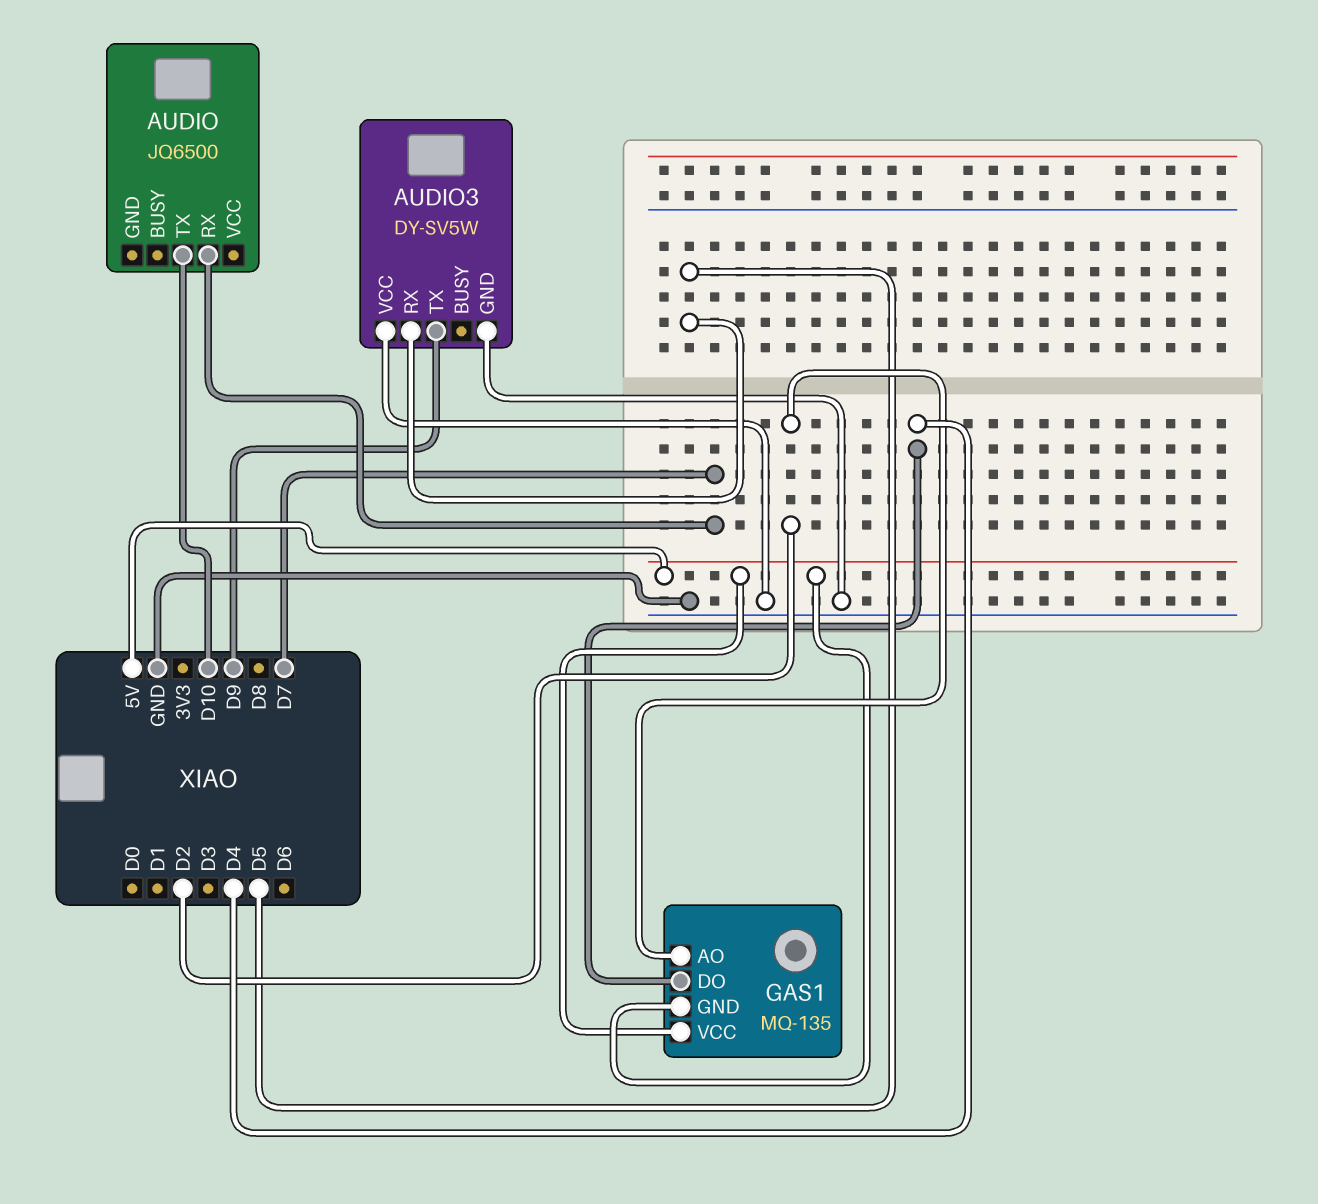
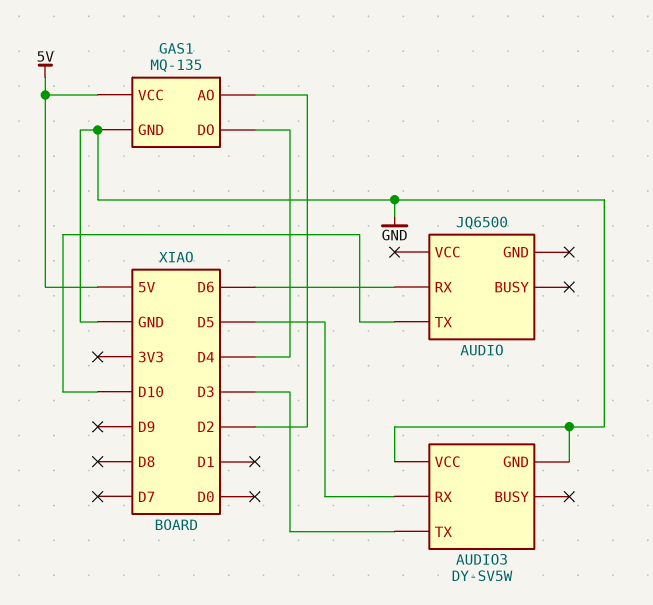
AUDIO pin RX: D7 -> D6
AUDIO3 pin TX: D9 -> D3
GAS1 pin GND: 5V -> GND

